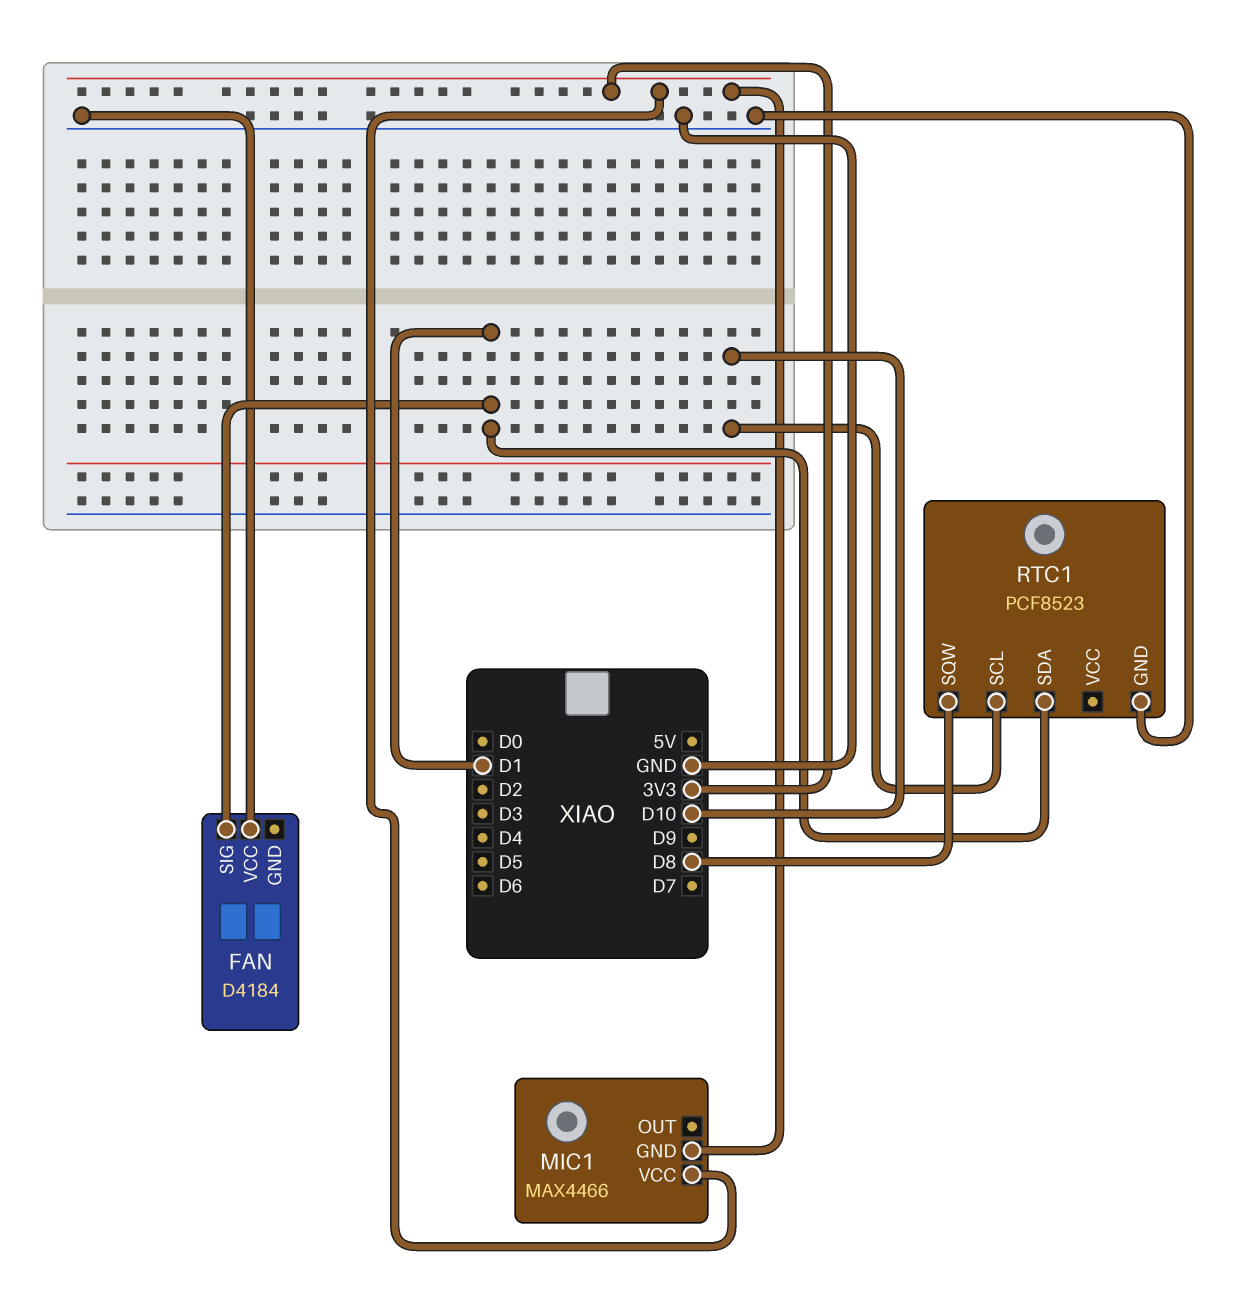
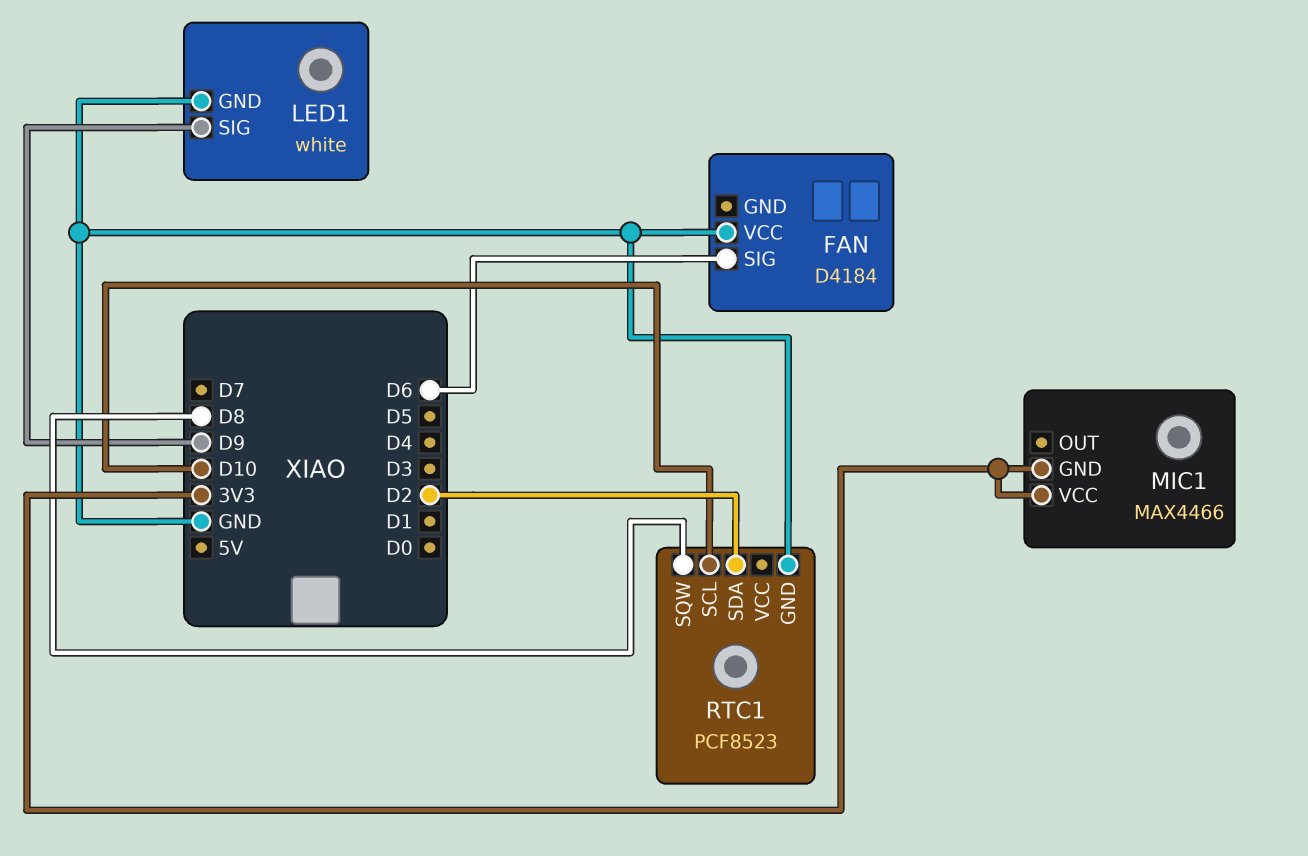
FAN pin SIG: D1 -> D6
LED1: none -> white
LED1 pin GND: none -> GND
LED1 pin SIG: none -> D9
RTC1 pin SDA: D1 -> D2

